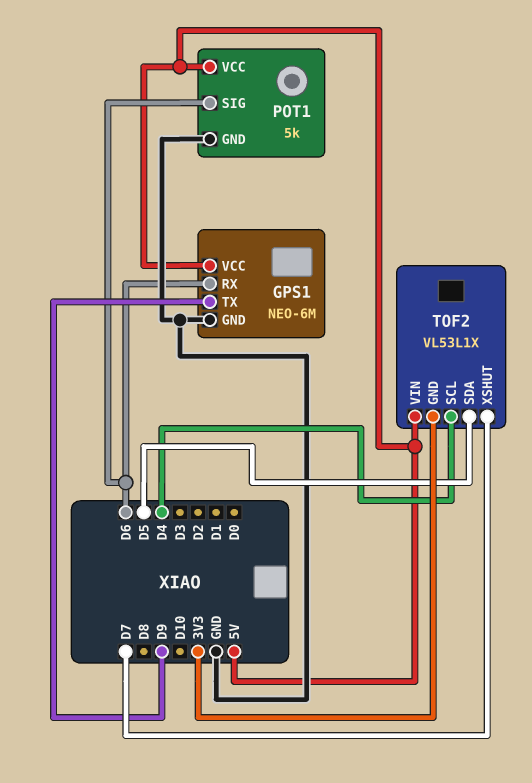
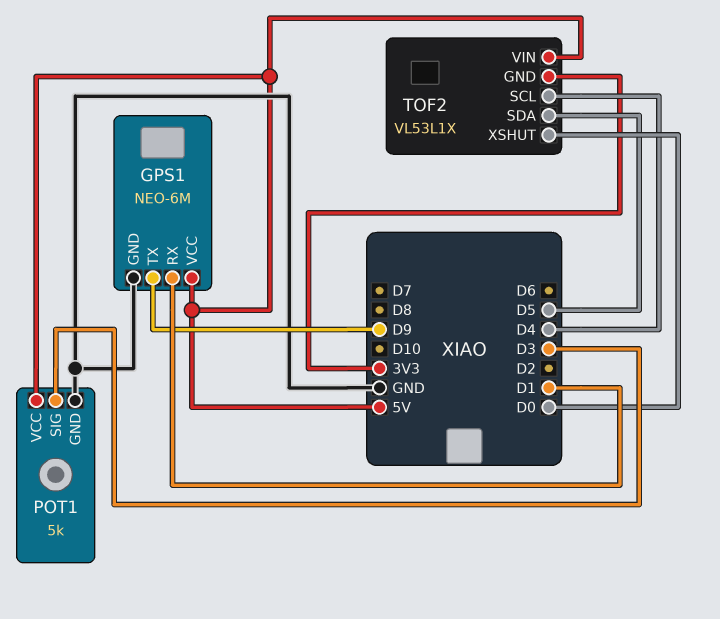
GPS1 pin RX: D6 -> D1
POT1 pin SIG: D6 -> D3
TOF2 pin XSHUT: D7 -> D0

